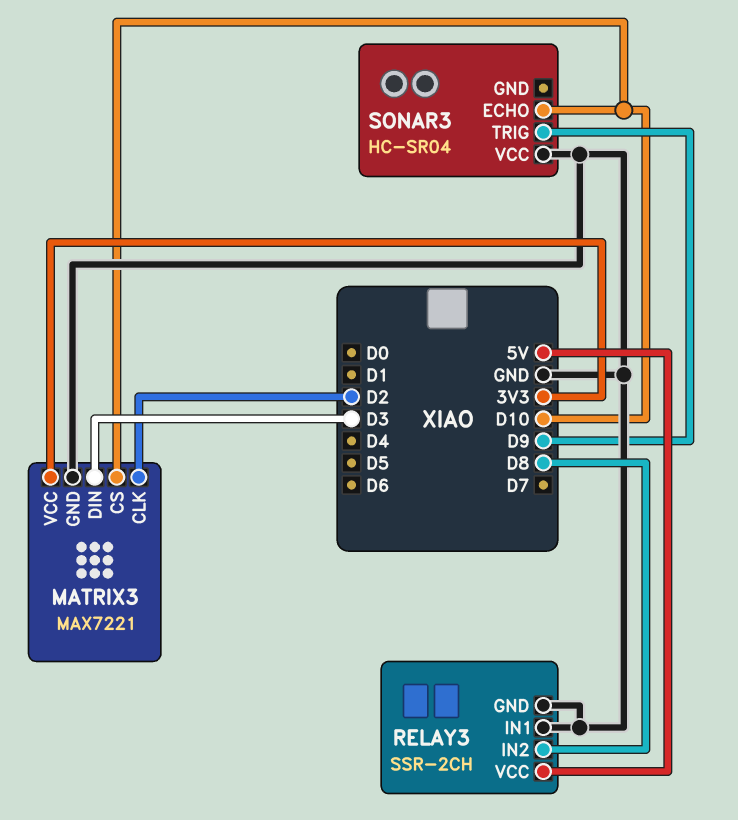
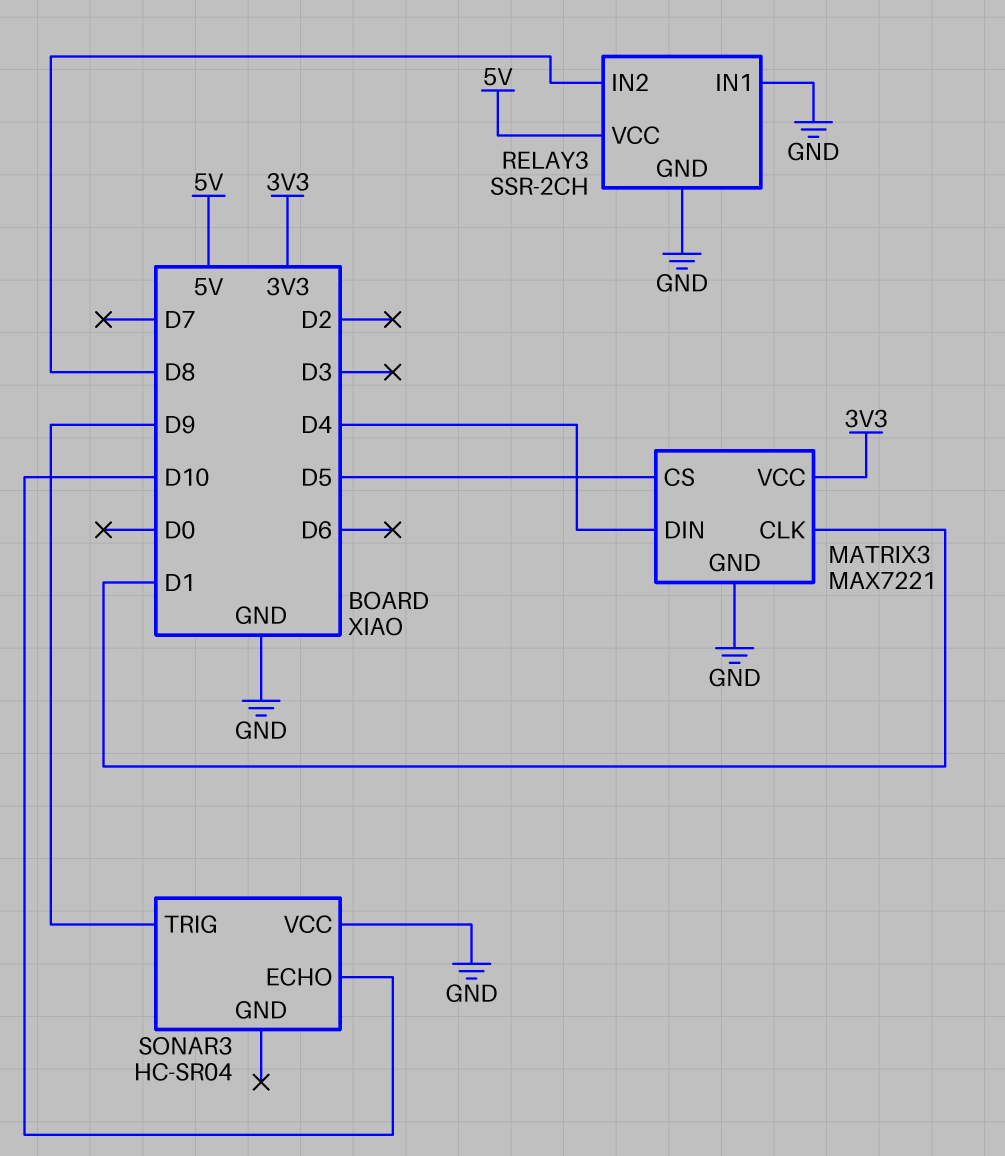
MATRIX3 pin CLK: D2 -> D1
MATRIX3 pin CS: D10 -> D5
MATRIX3 pin DIN: D3 -> D4

